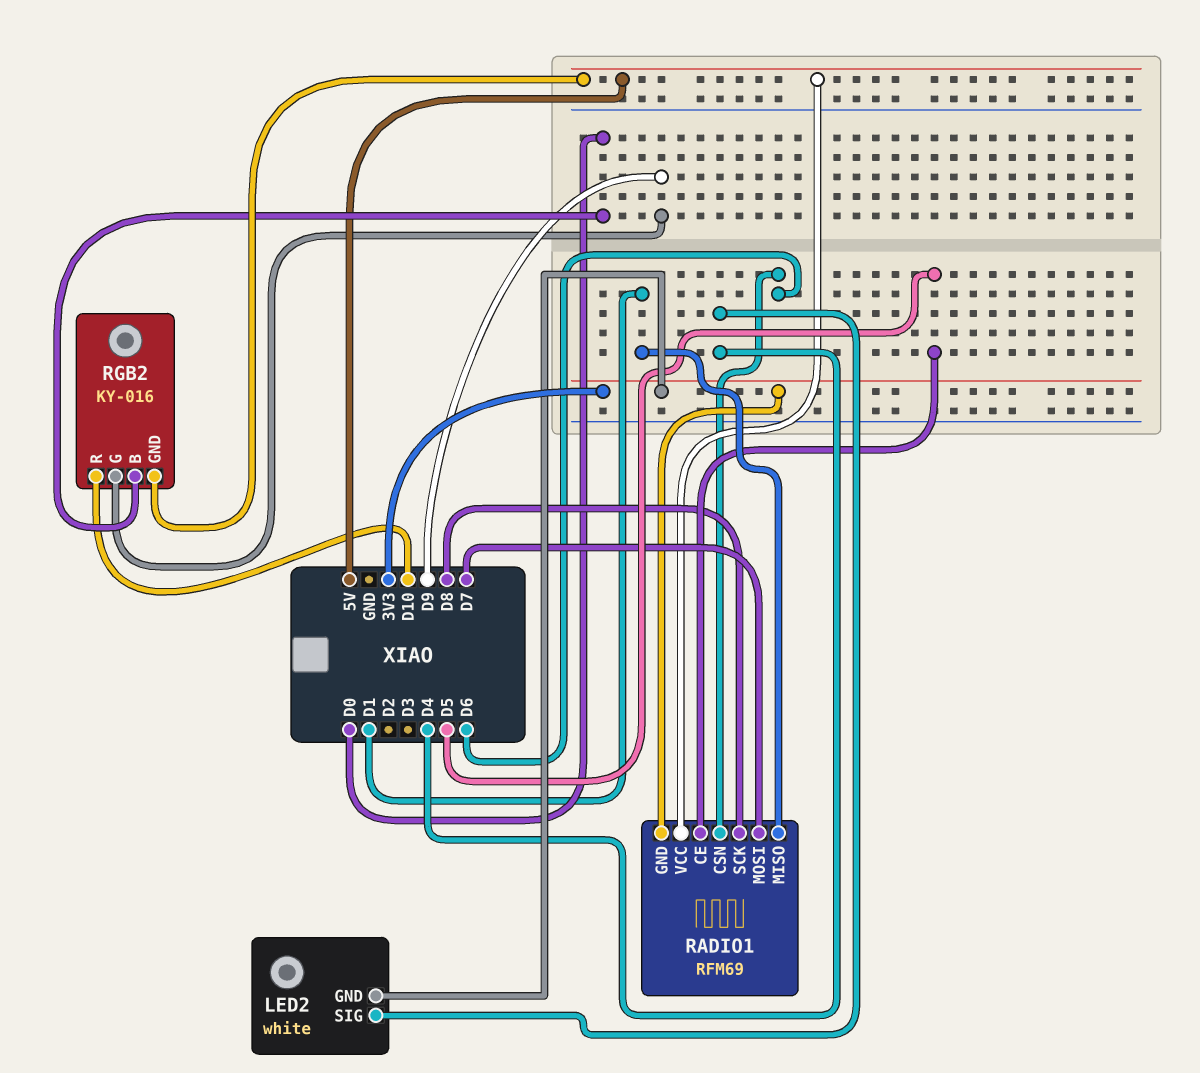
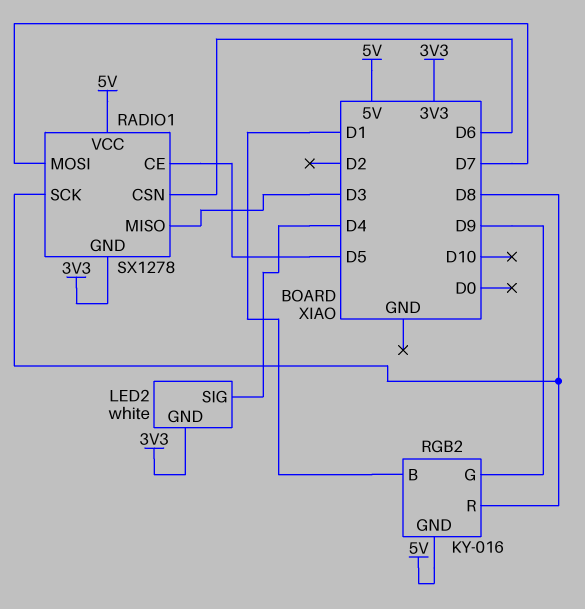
RADIO1: RFM69 -> SX1278
RADIO1 pin MISO: D1 -> D3
RGB2 pin B: D0 -> D1
RGB2 pin R: D10 -> D8

